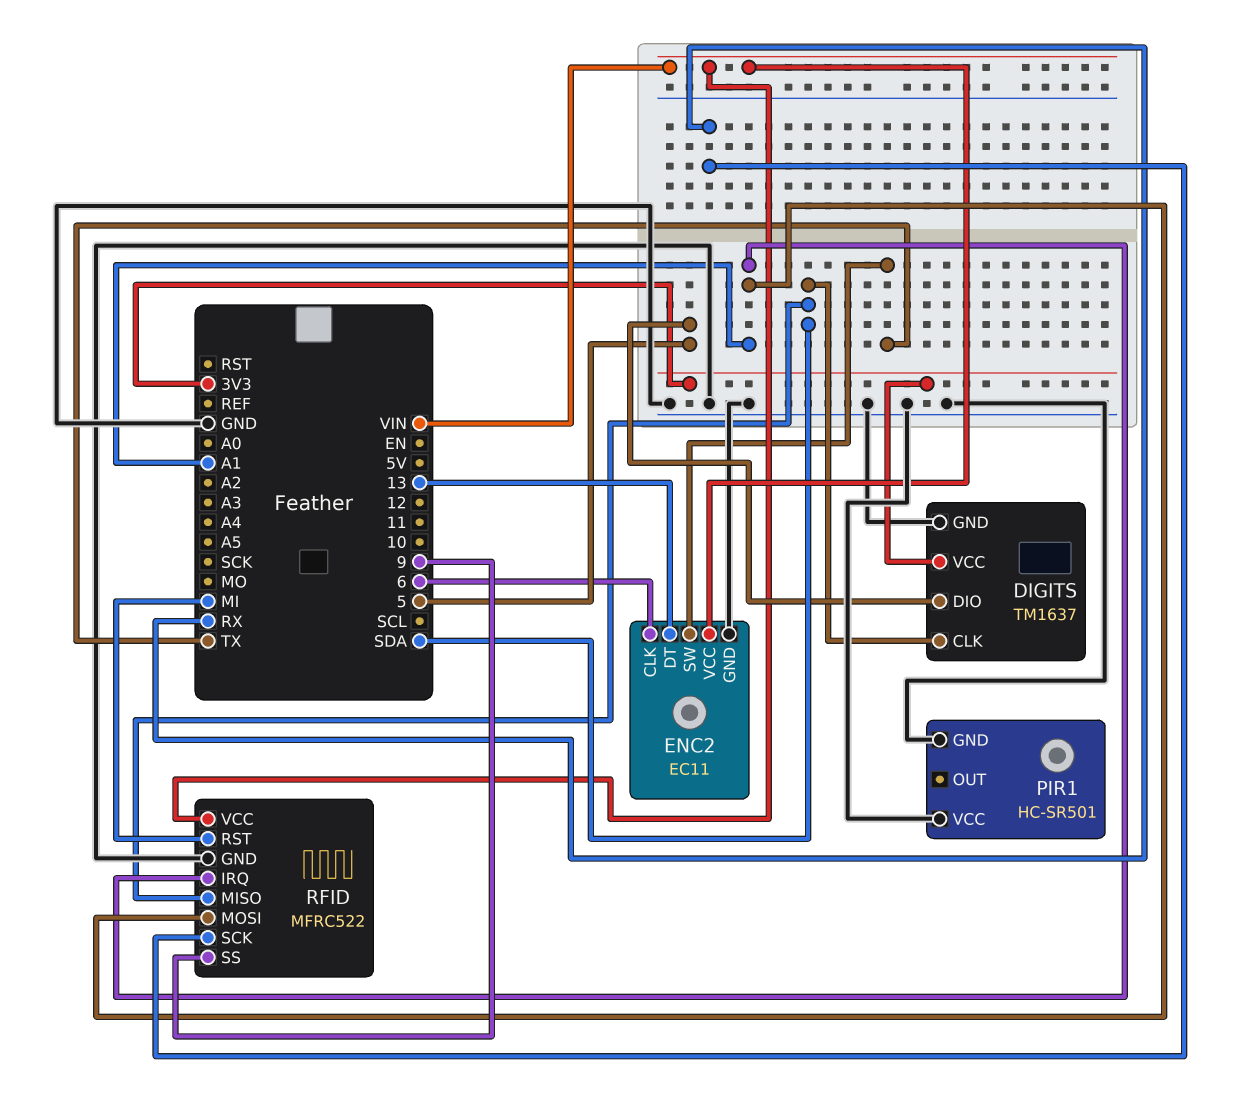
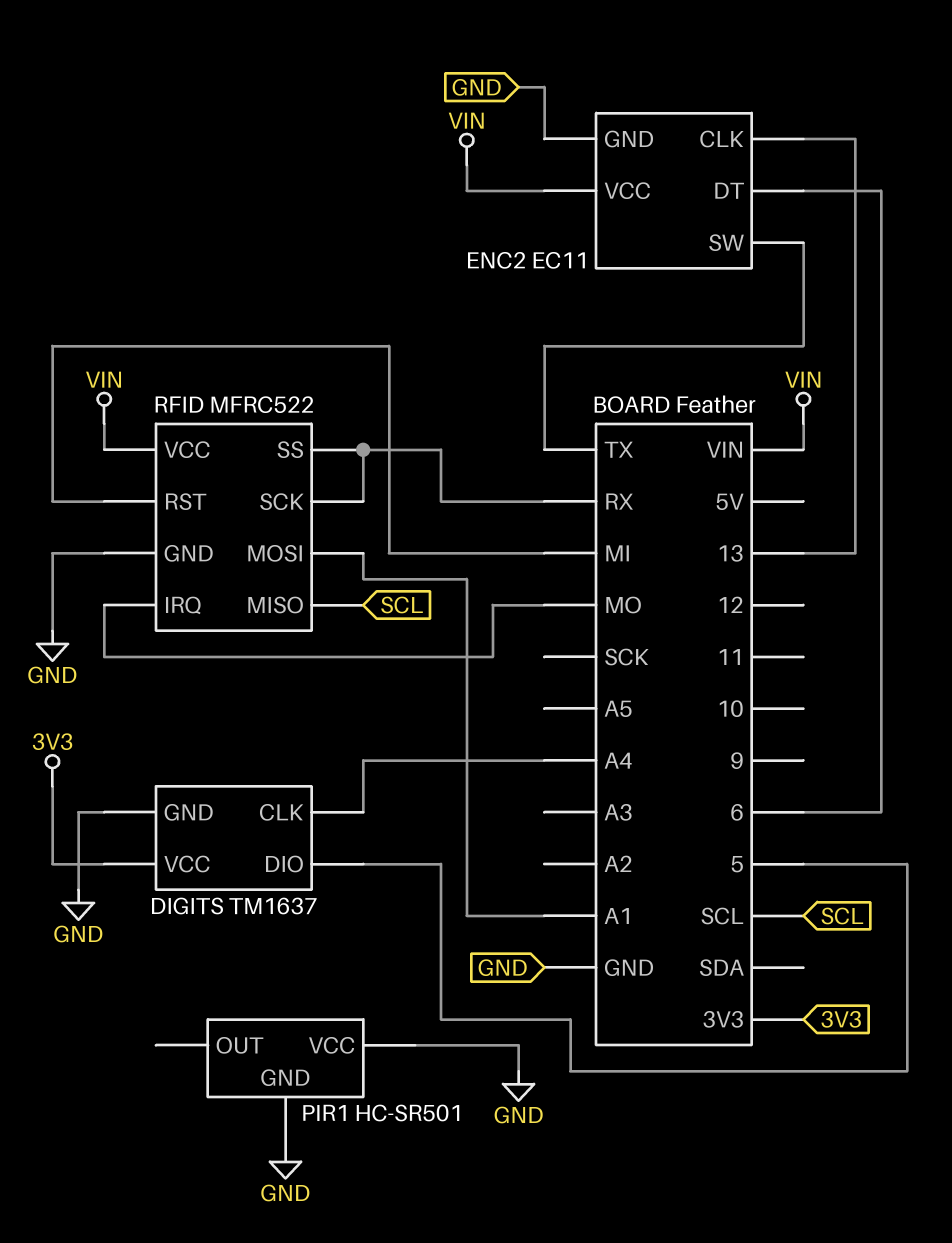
DIGITS pin CLK: SDA -> A4
ENC2 pin CLK: 6 -> 13
ENC2 pin DT: 13 -> 6
RFID pin IRQ: A1 -> MO
RFID pin MISO: SDA -> SCL
RFID pin SS: 9 -> RX

